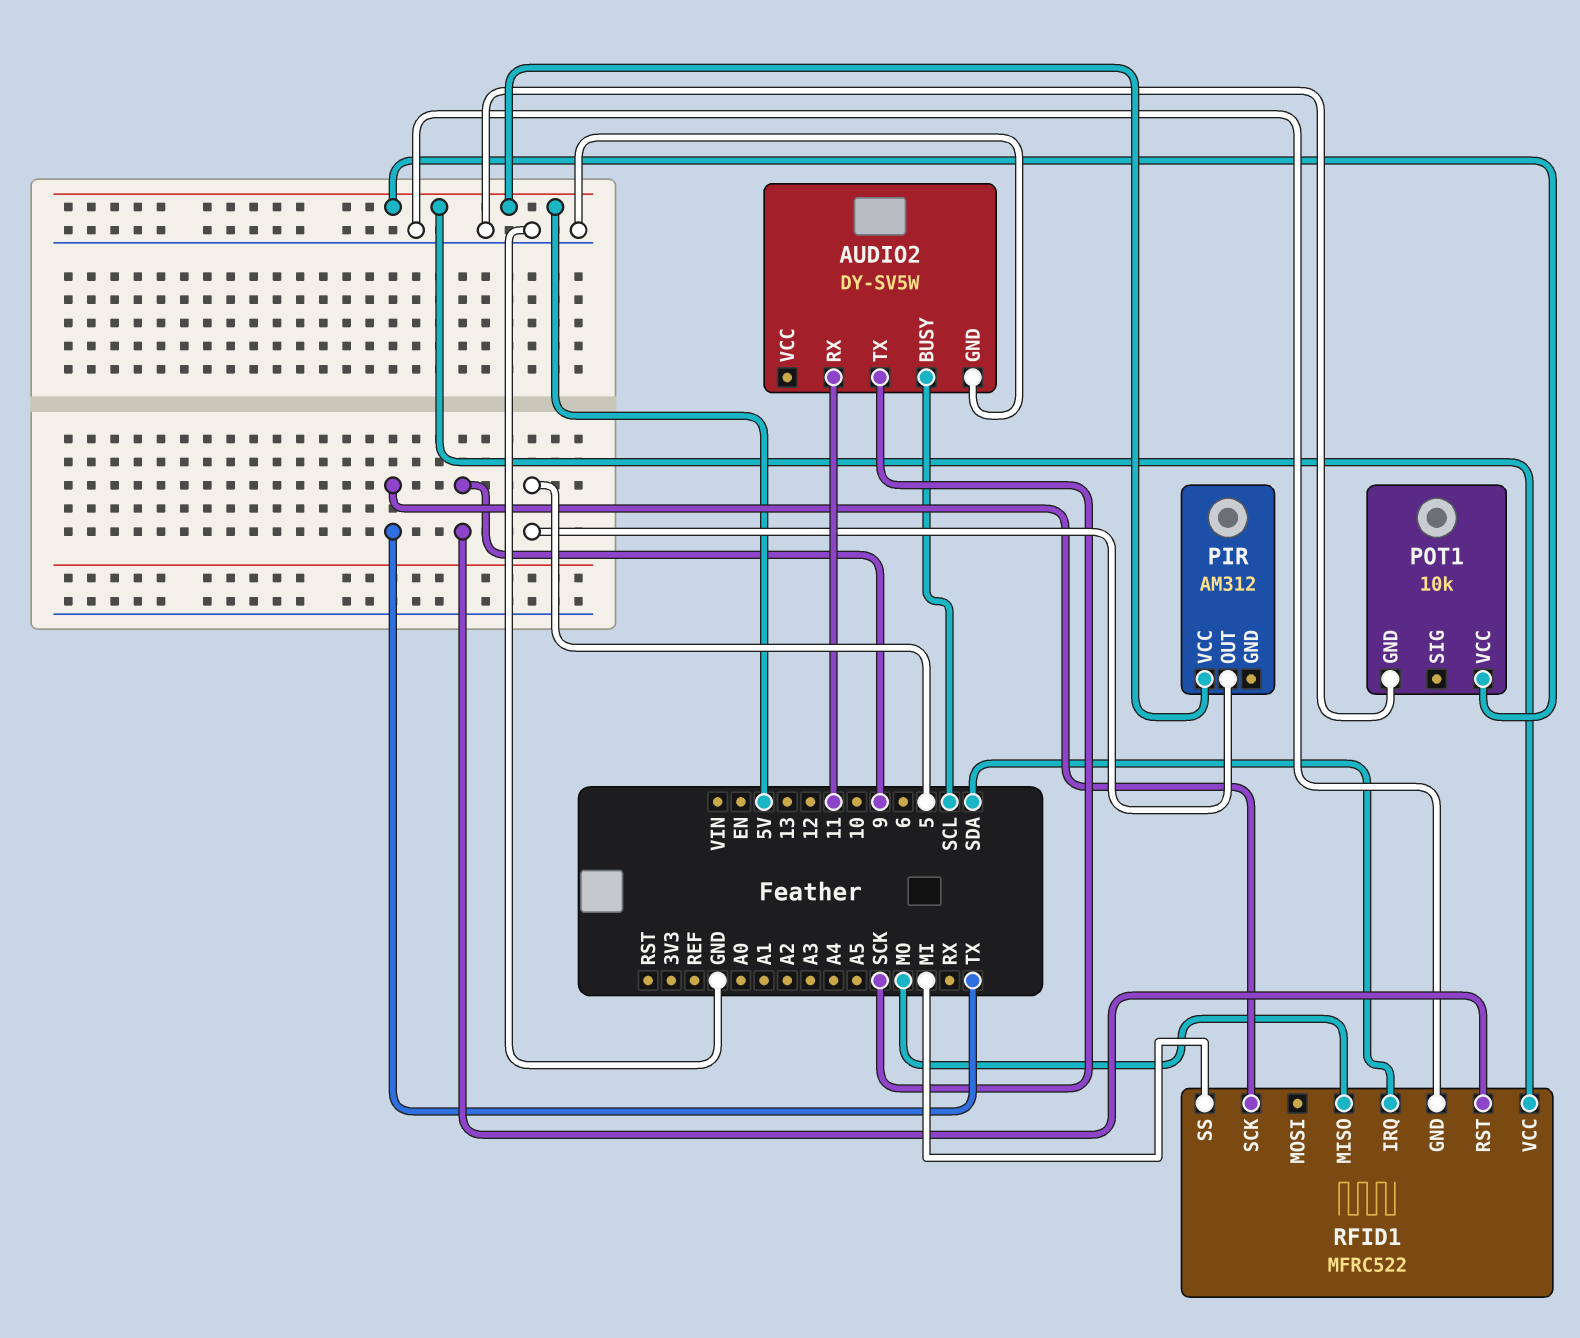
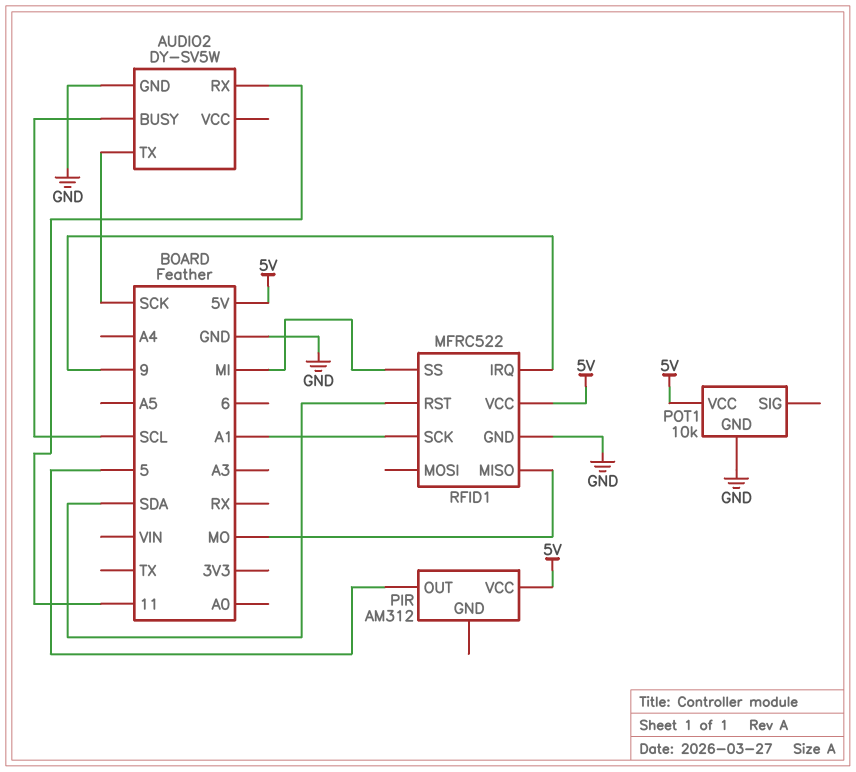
RFID1 pin IRQ: SDA -> 9
RFID1 pin RST: 9 -> SDA
RFID1 pin SCK: TX -> A1

